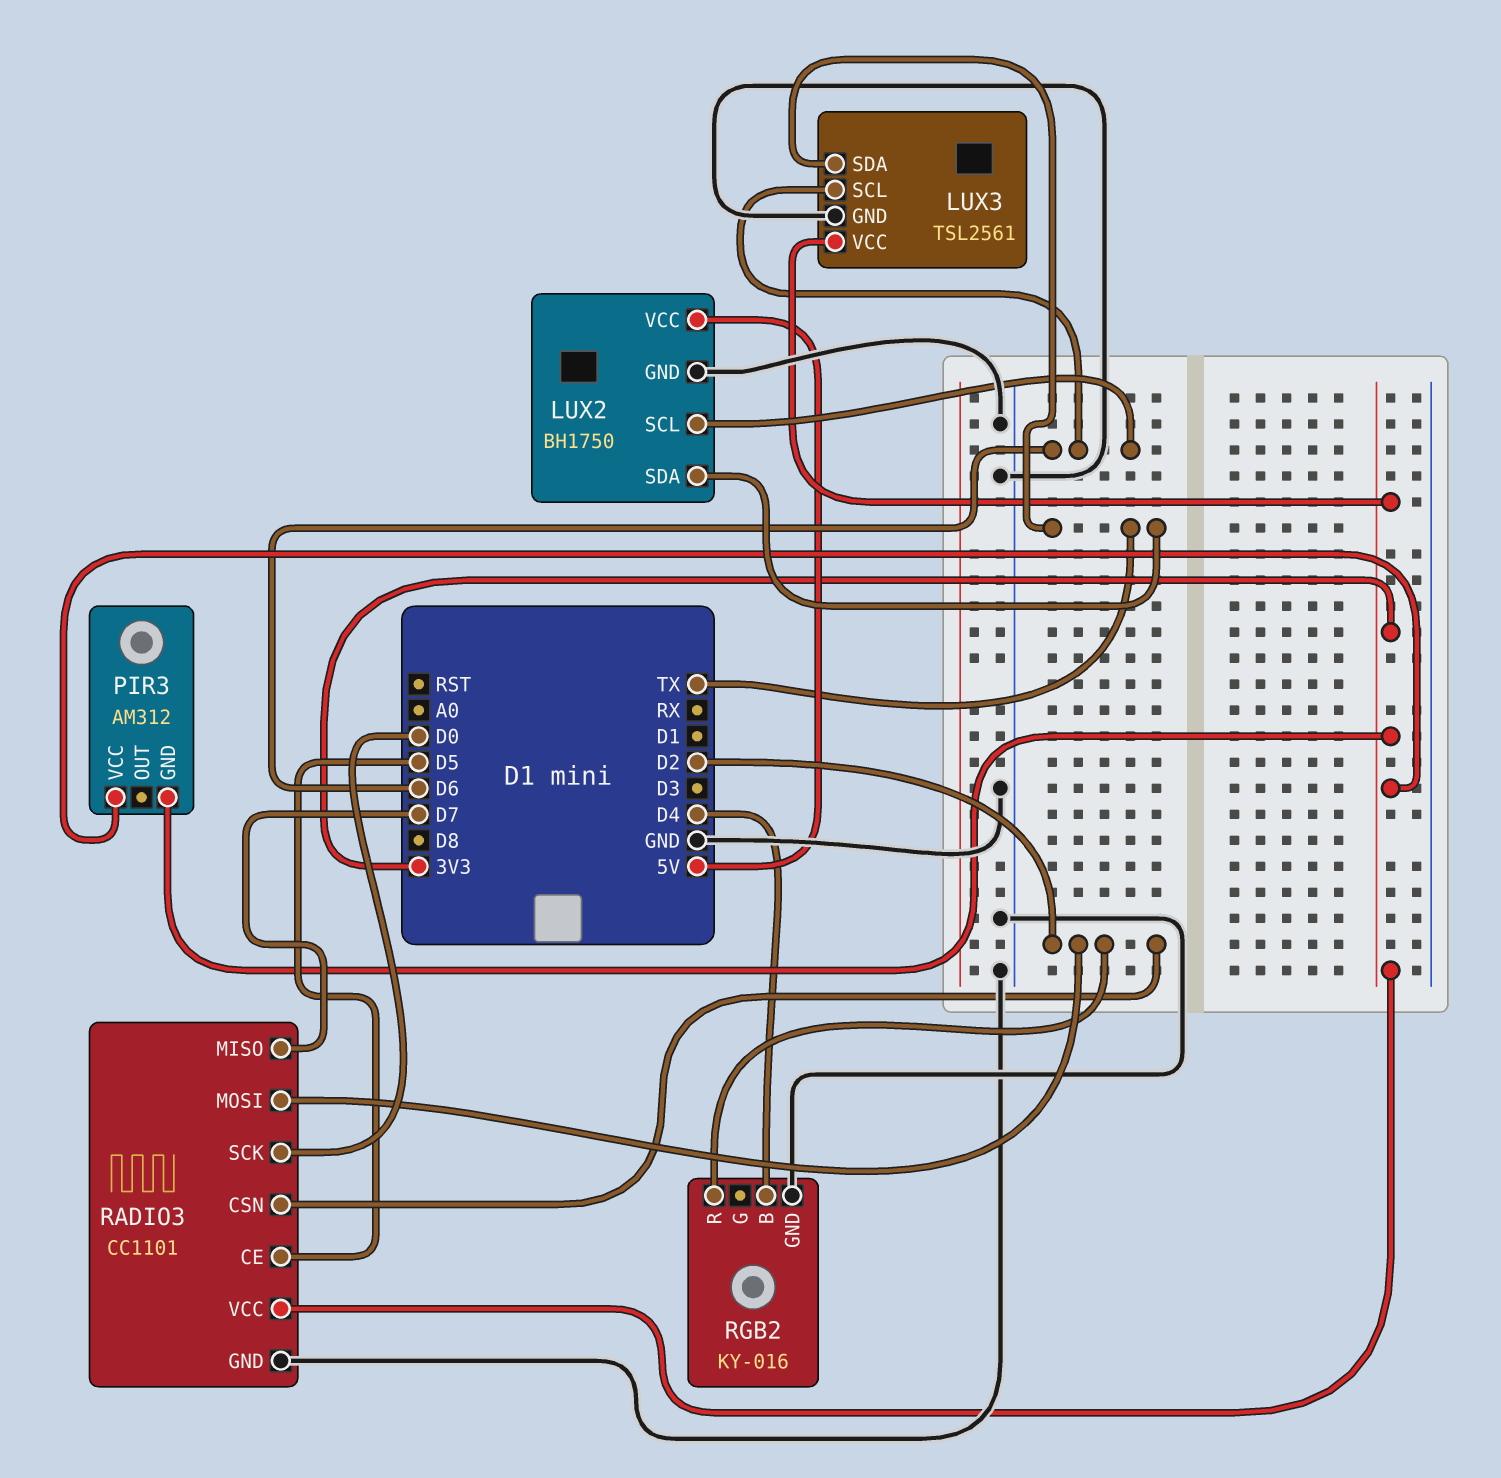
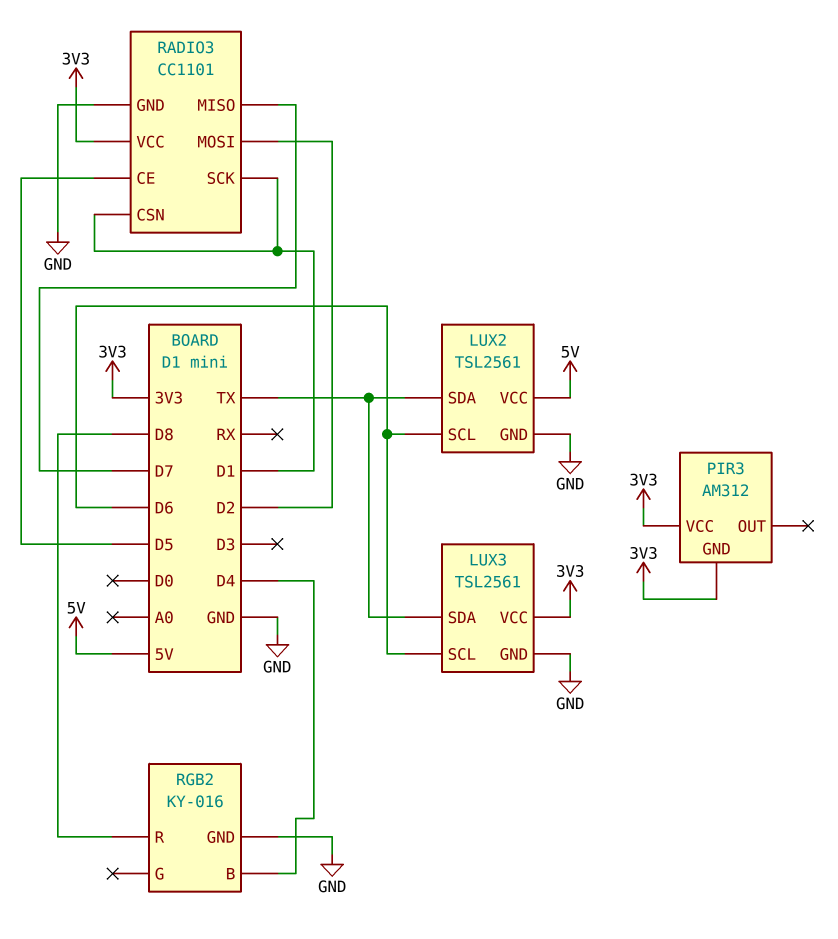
LUX2: BH1750 -> TSL2561
RADIO3 pin CSN: D2 -> D1
RADIO3 pin SCK: D0 -> D1
RGB2 pin R: D2 -> D8

